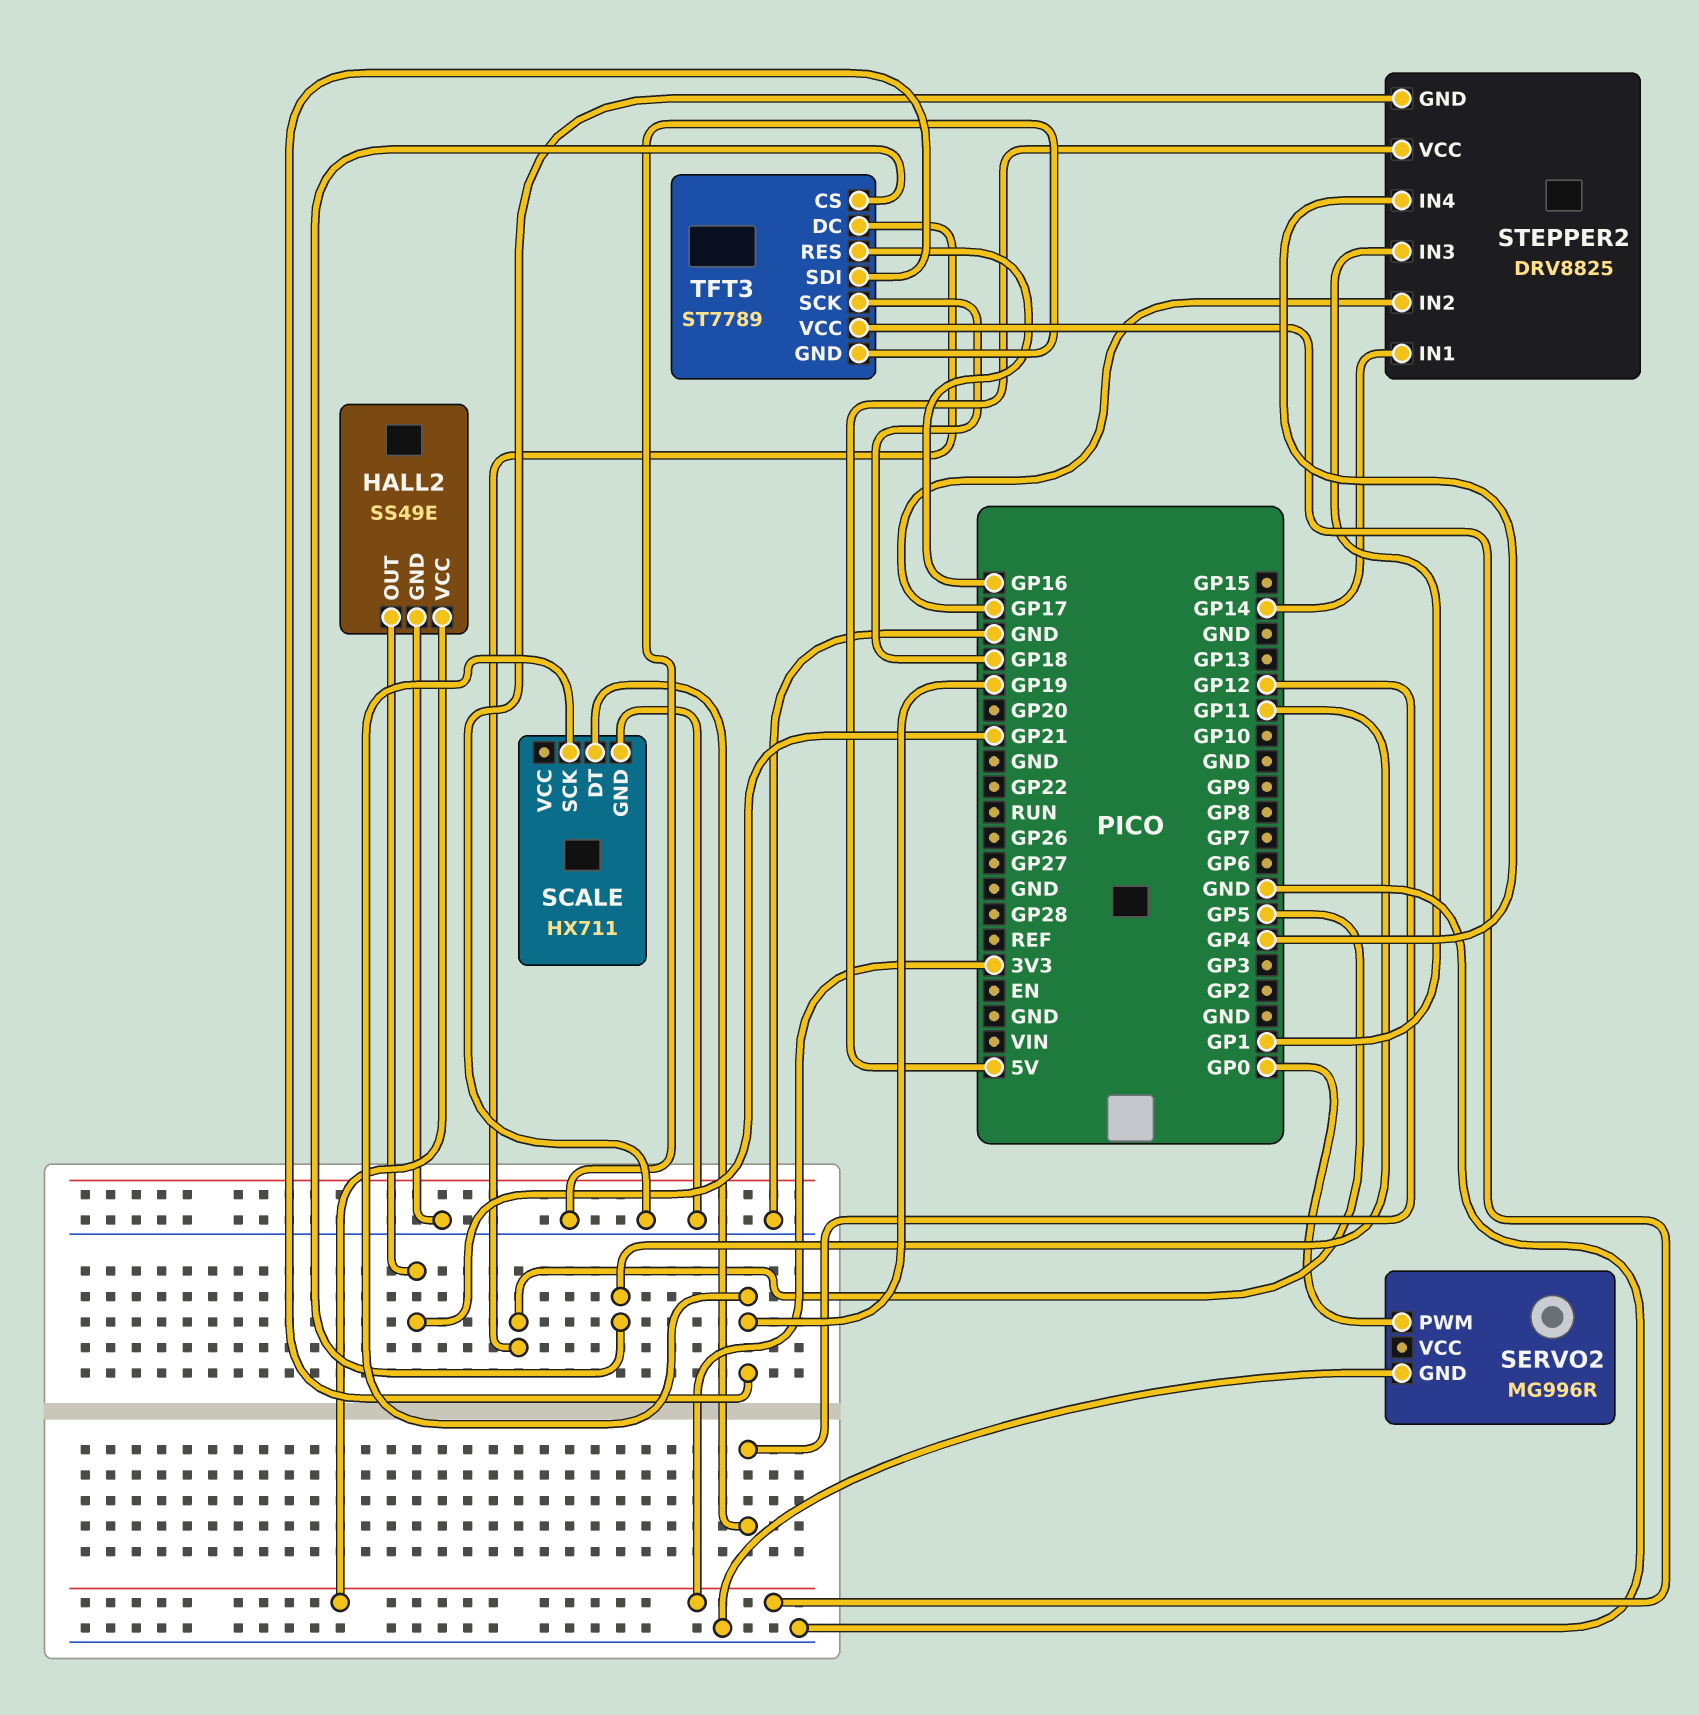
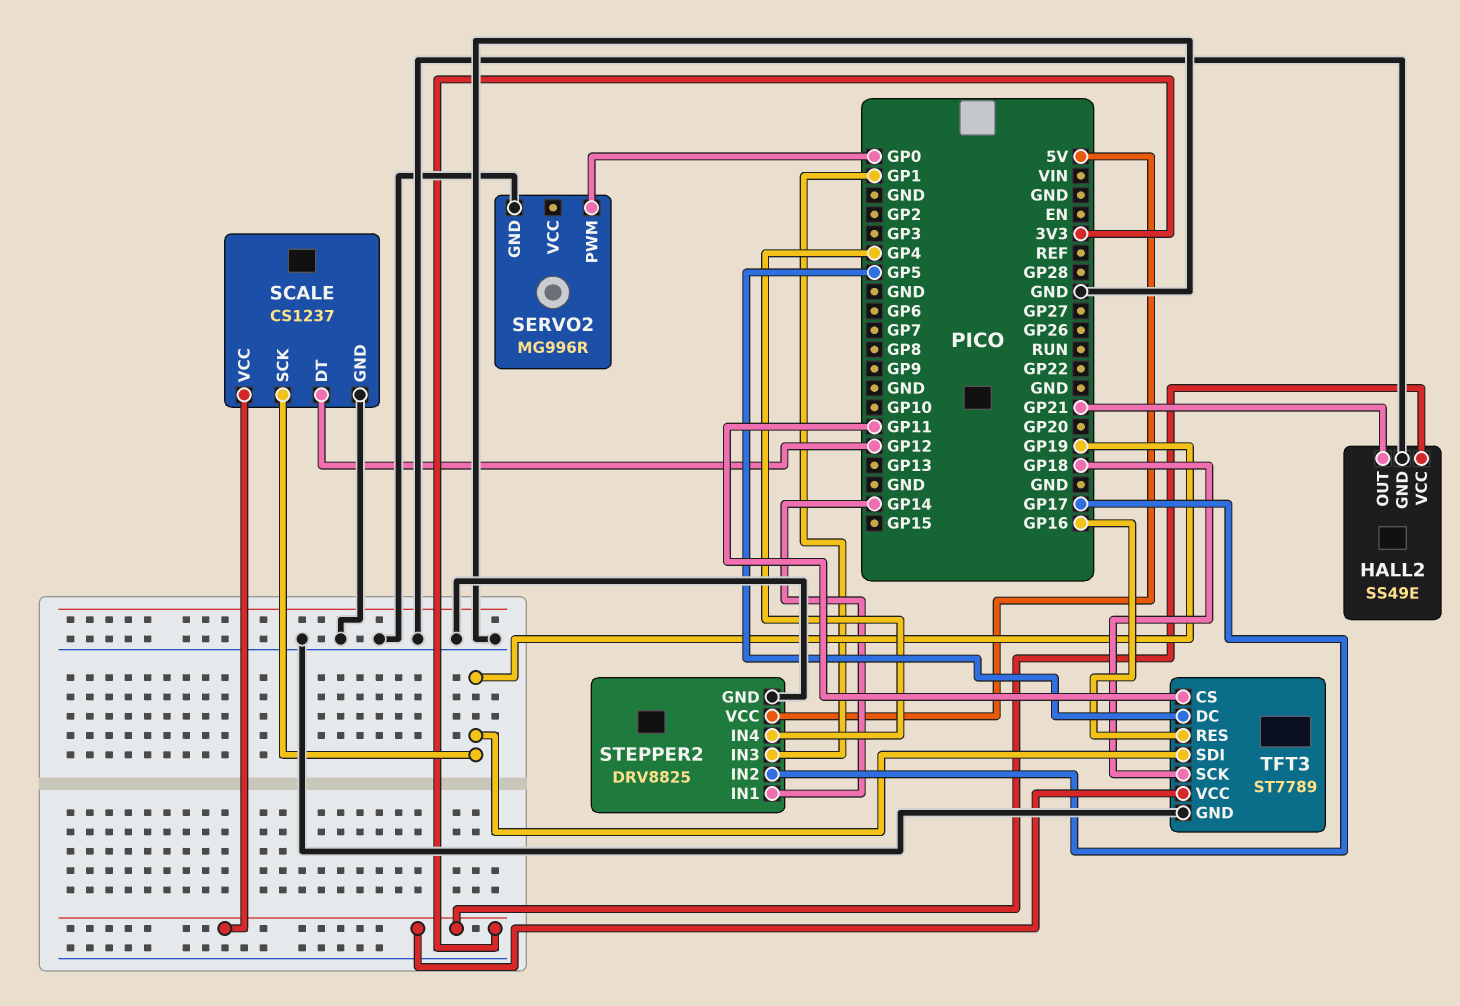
SCALE: HX711 -> CS1237
SCALE pin VCC: none -> 3V3

